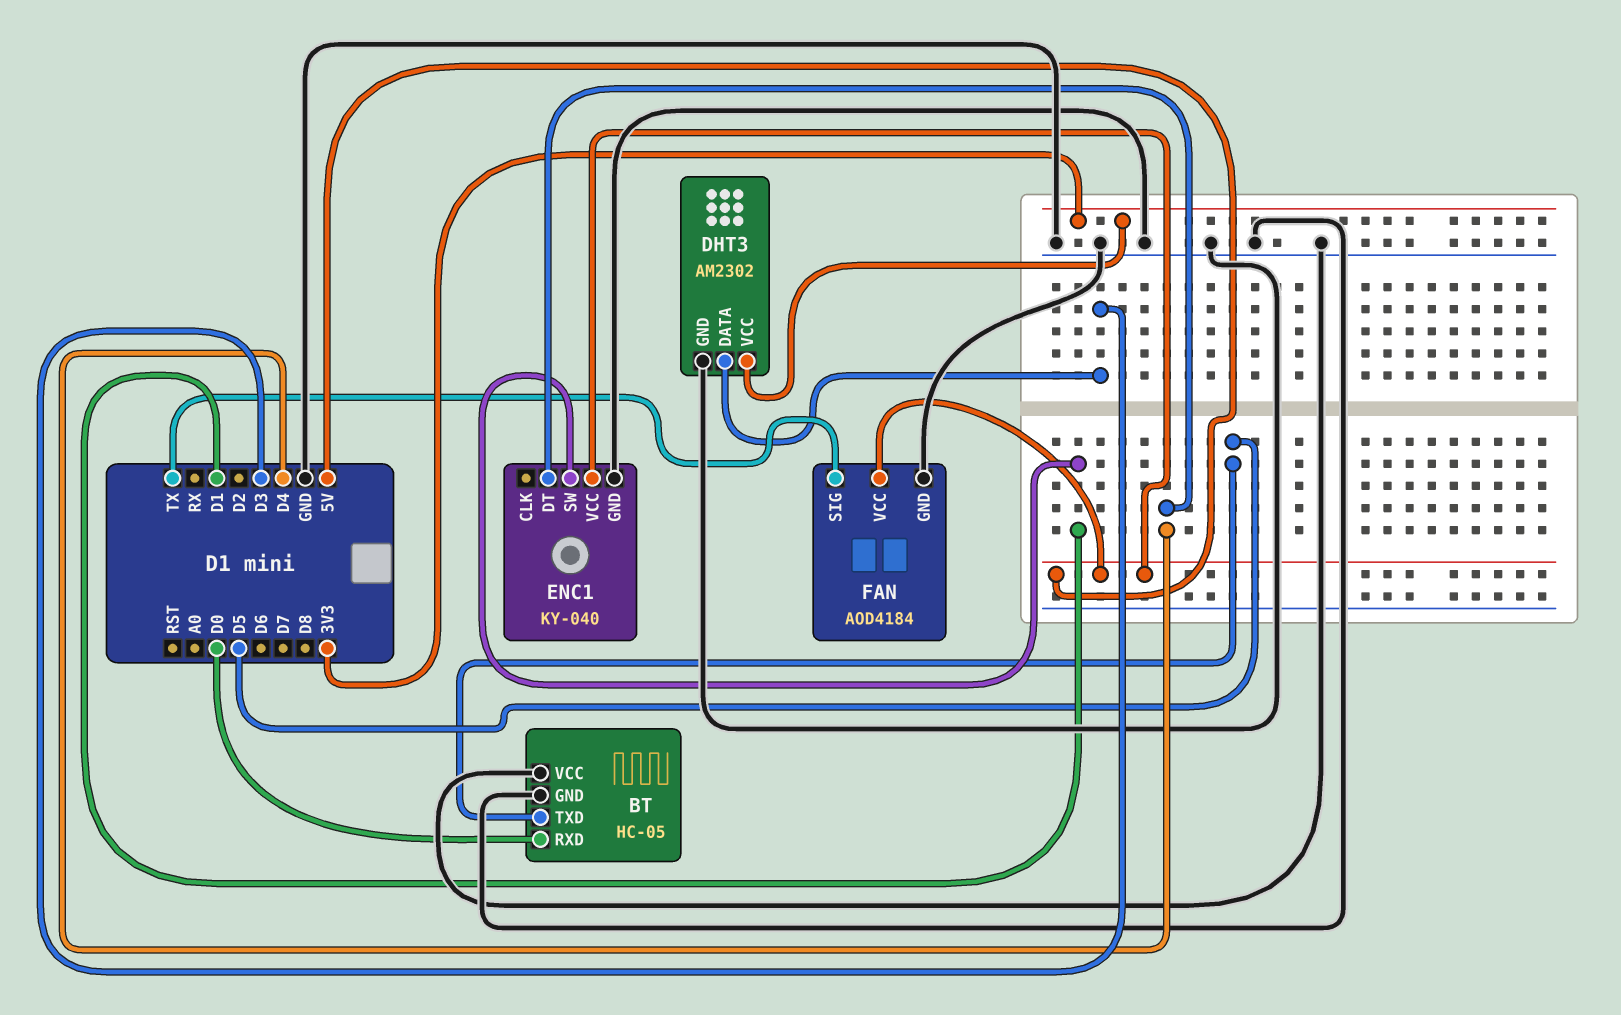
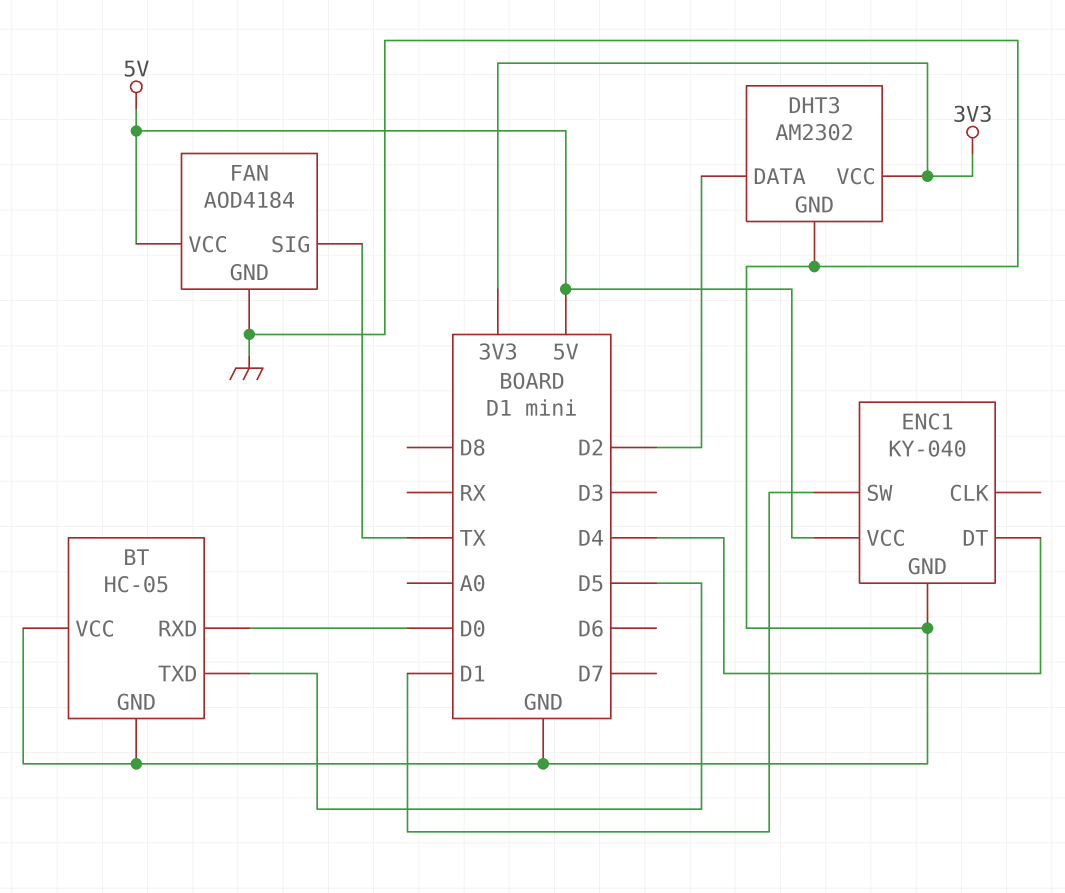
DHT3 pin DATA: D3 -> D2

